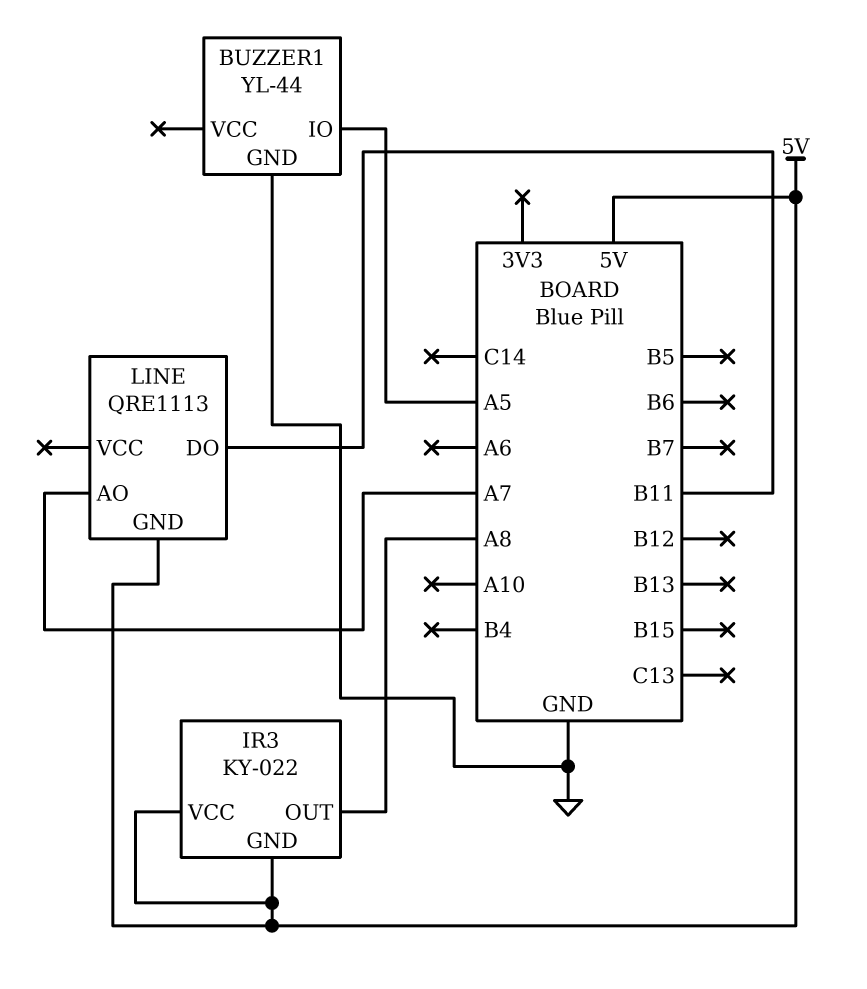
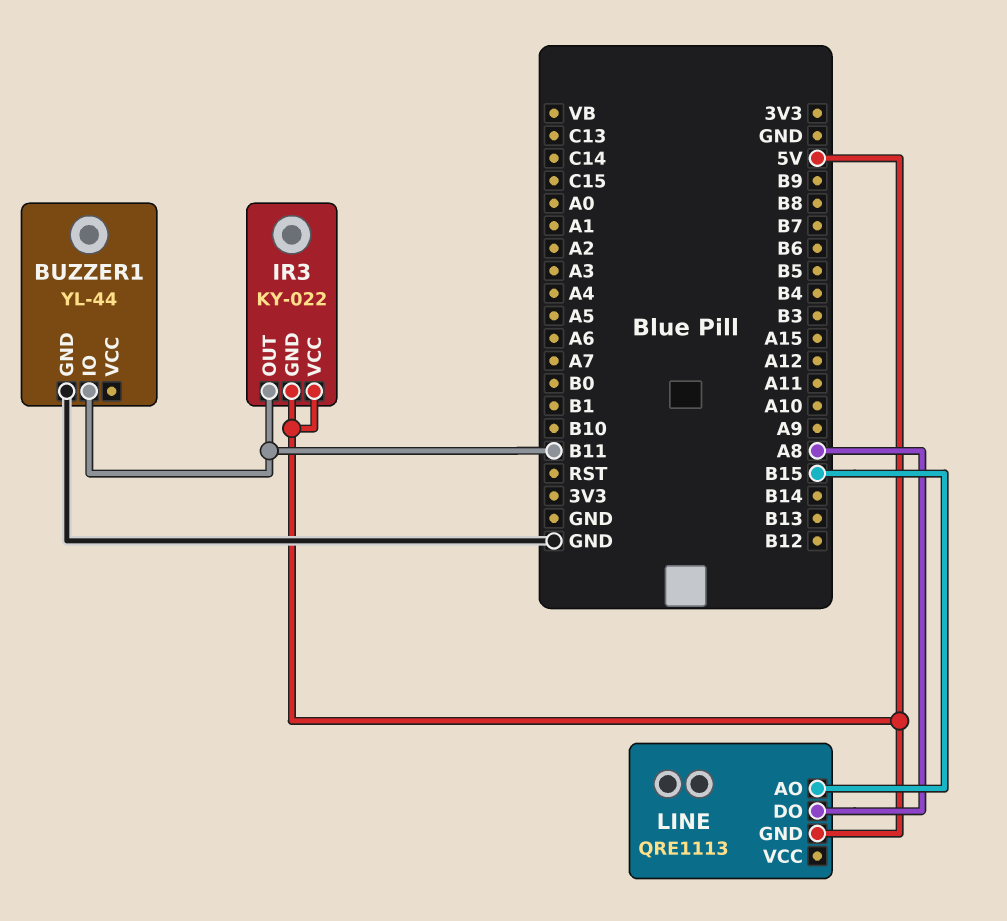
BUZZER1 pin IO: A5 -> B11
IR3 pin OUT: A8 -> B11
LINE pin AO: A7 -> B15
LINE pin DO: B11 -> A8

